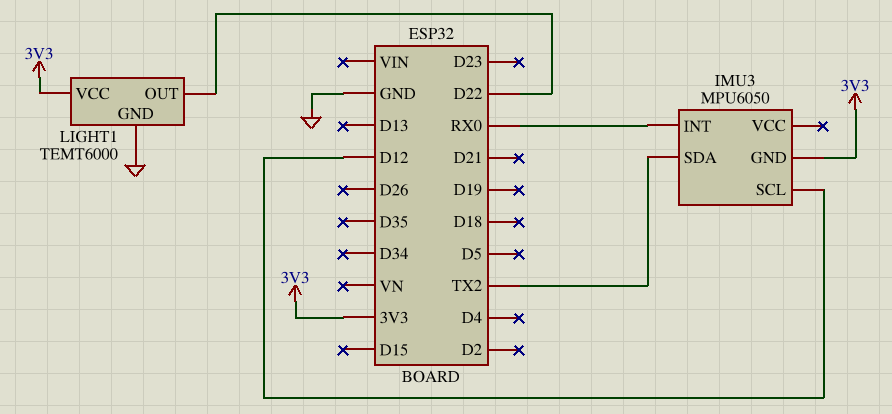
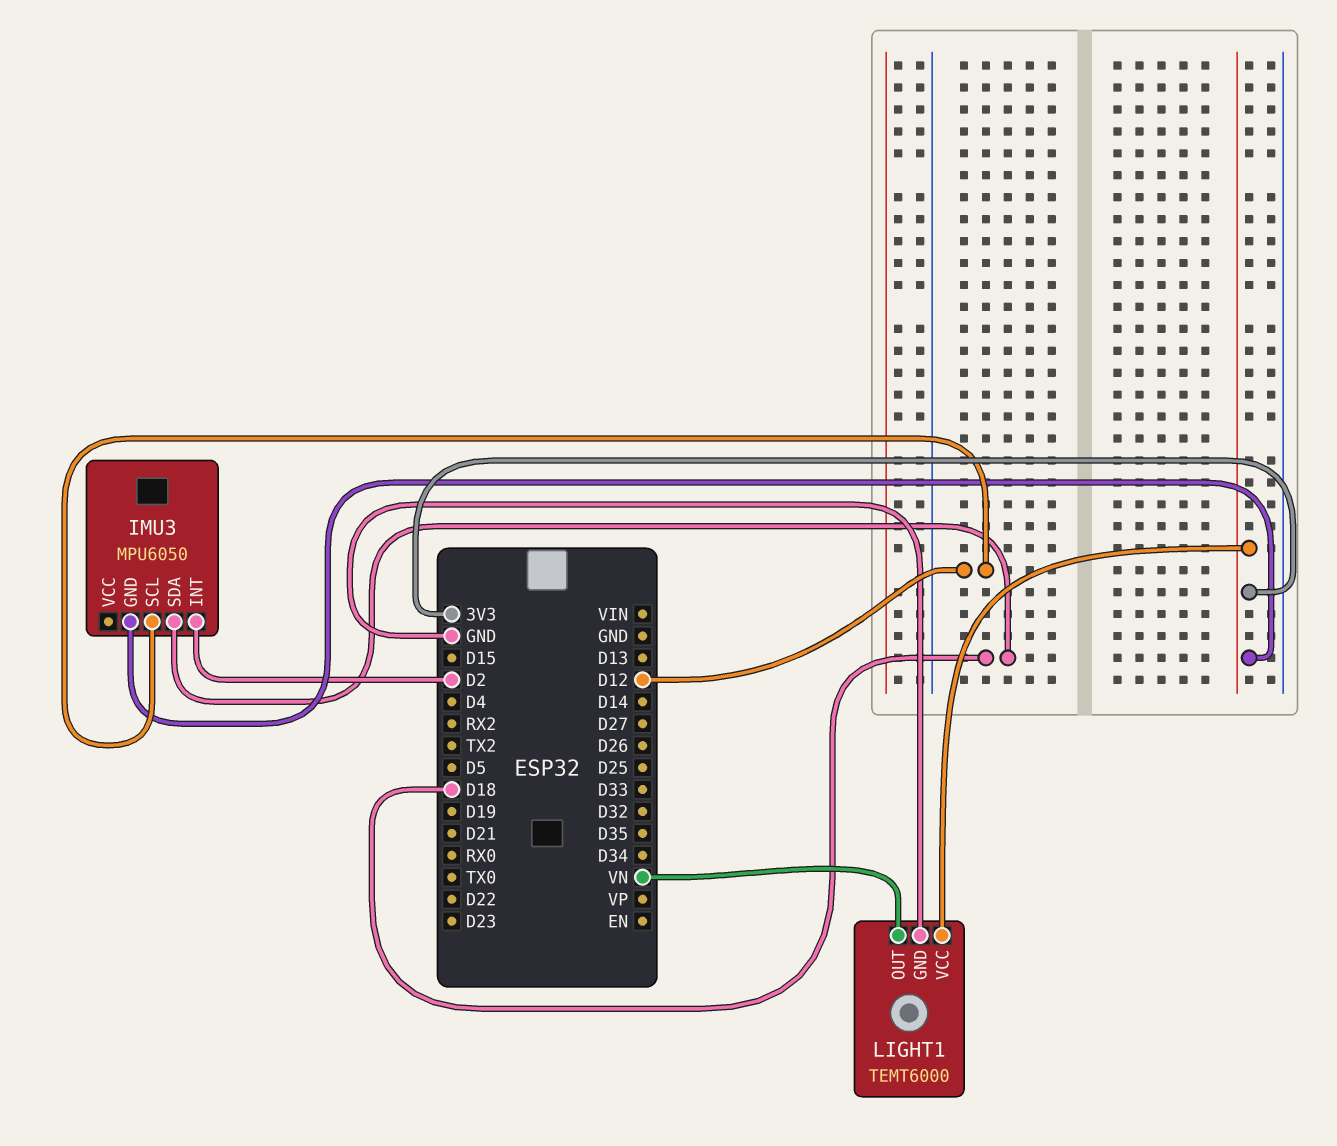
IMU3 pin INT: RX0 -> D2
IMU3 pin SDA: TX2 -> D18
LIGHT1 pin OUT: D22 -> VN

